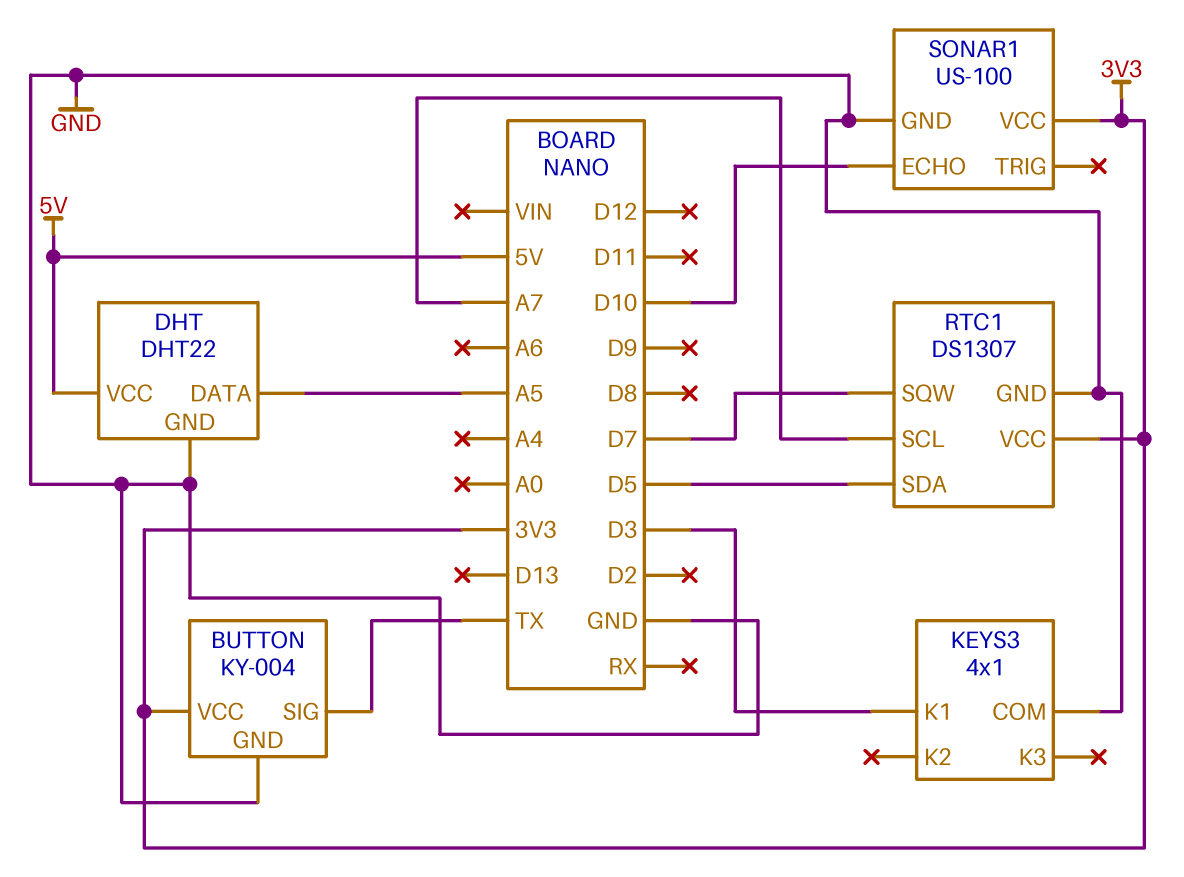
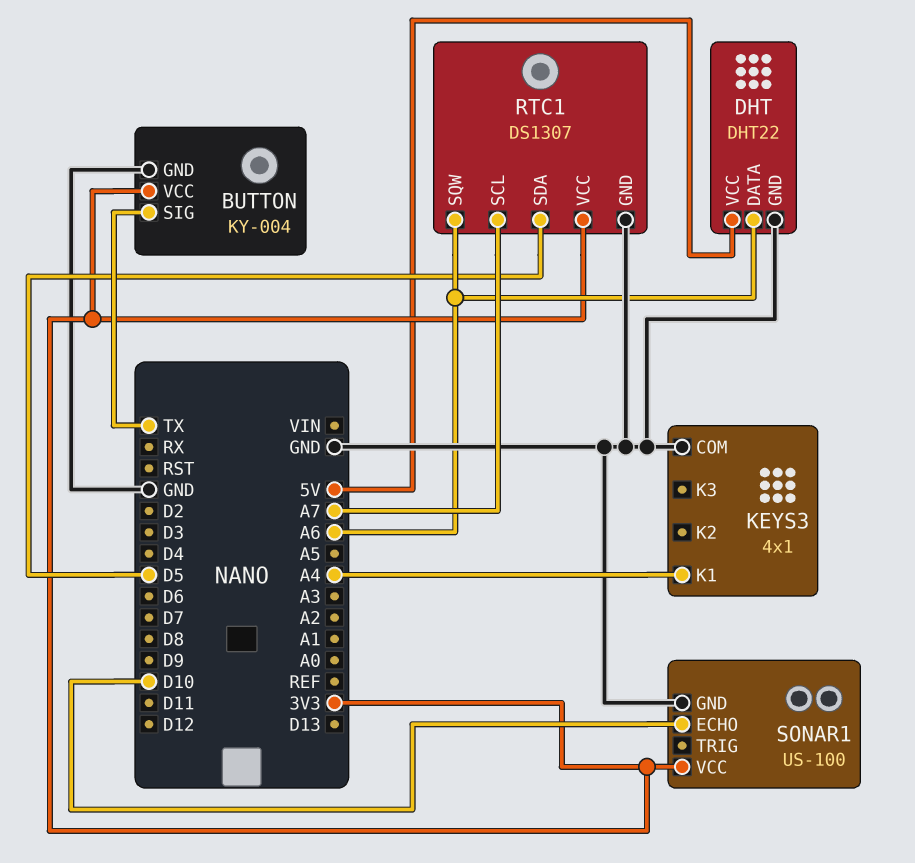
DHT pin DATA: A5 -> A6
KEYS3 pin K1: D3 -> A4
RTC1 pin SQW: D7 -> A6

